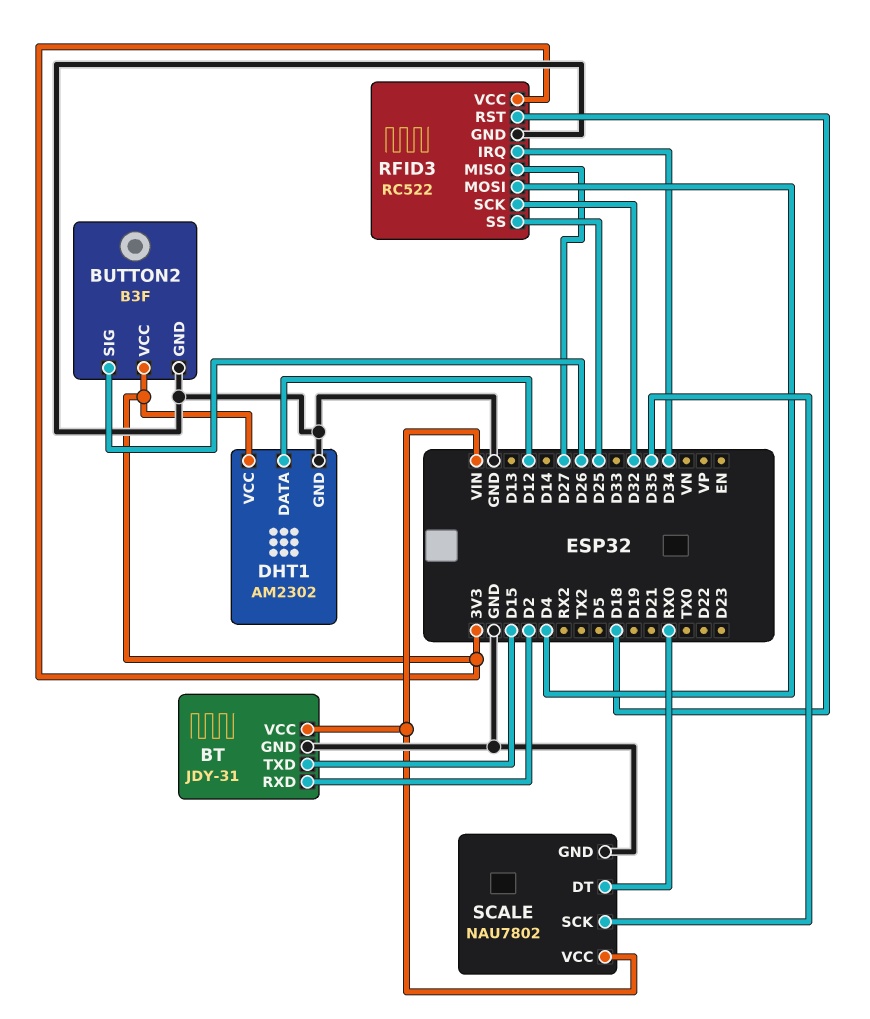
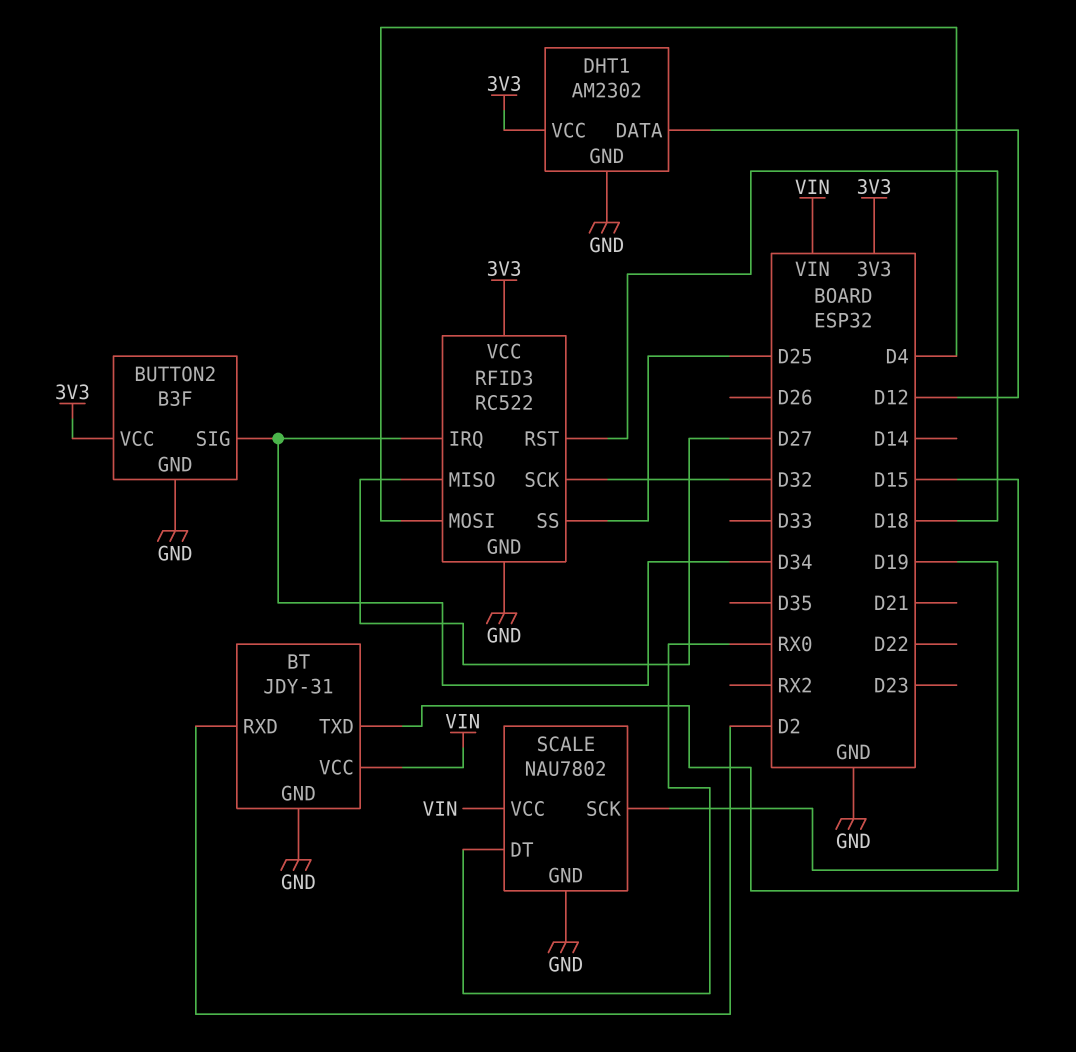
BUTTON2 pin SIG: D26 -> D34
SCALE pin SCK: D35 -> D19

